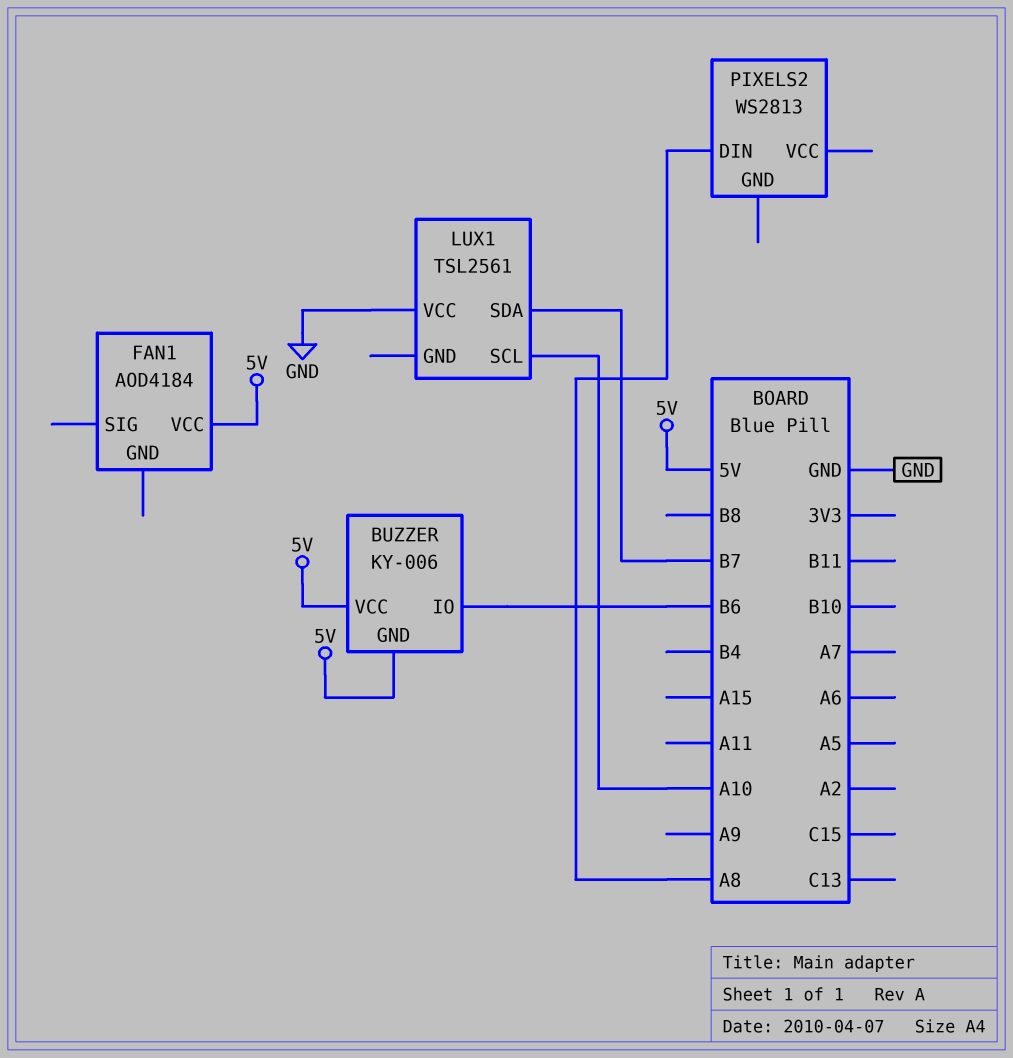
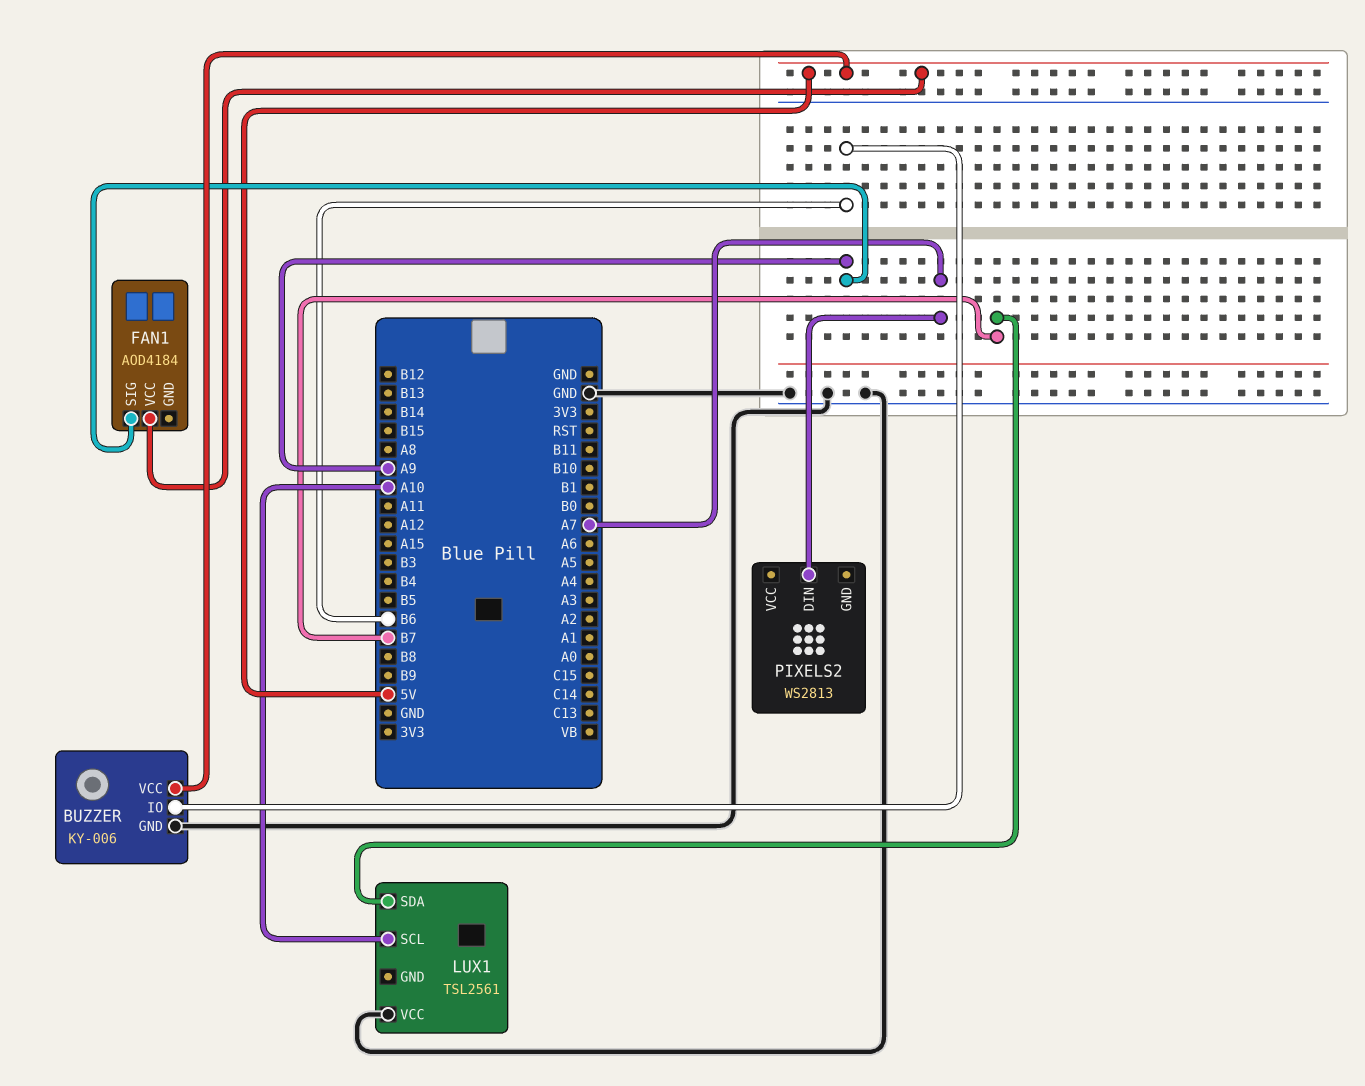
BUZZER pin GND: 5V -> GND
FAN1 pin SIG: none -> A9
PIXELS2 pin DIN: A8 -> A7

